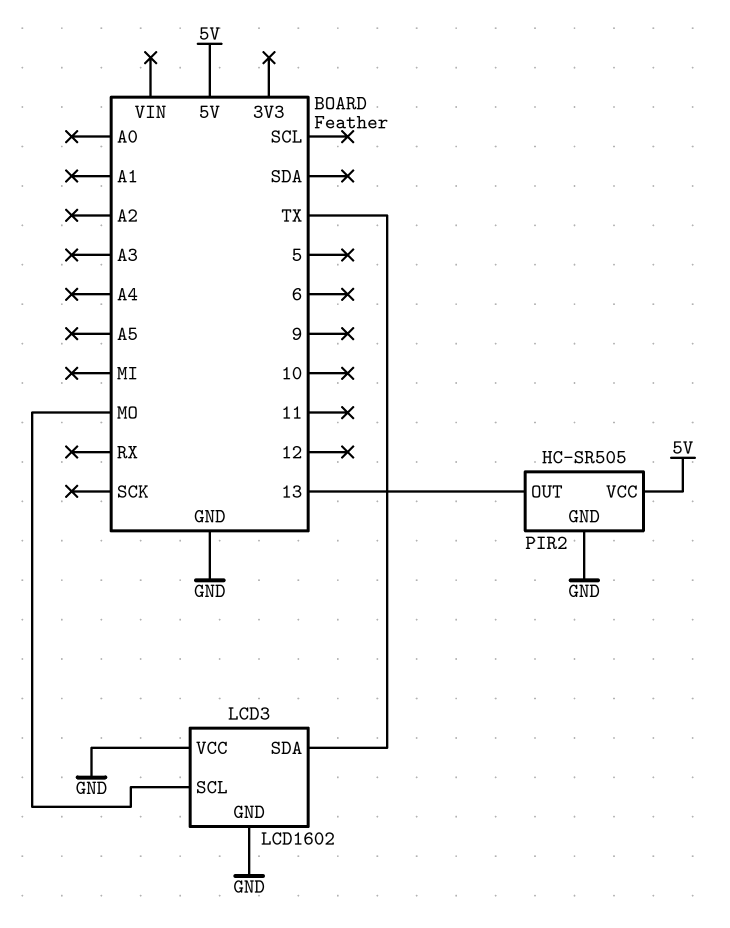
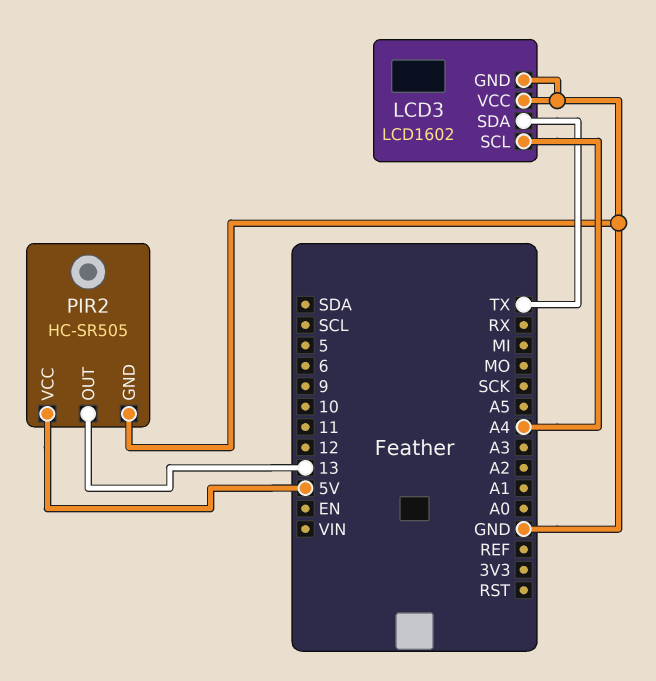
LCD3 pin SCL: MO -> A4

